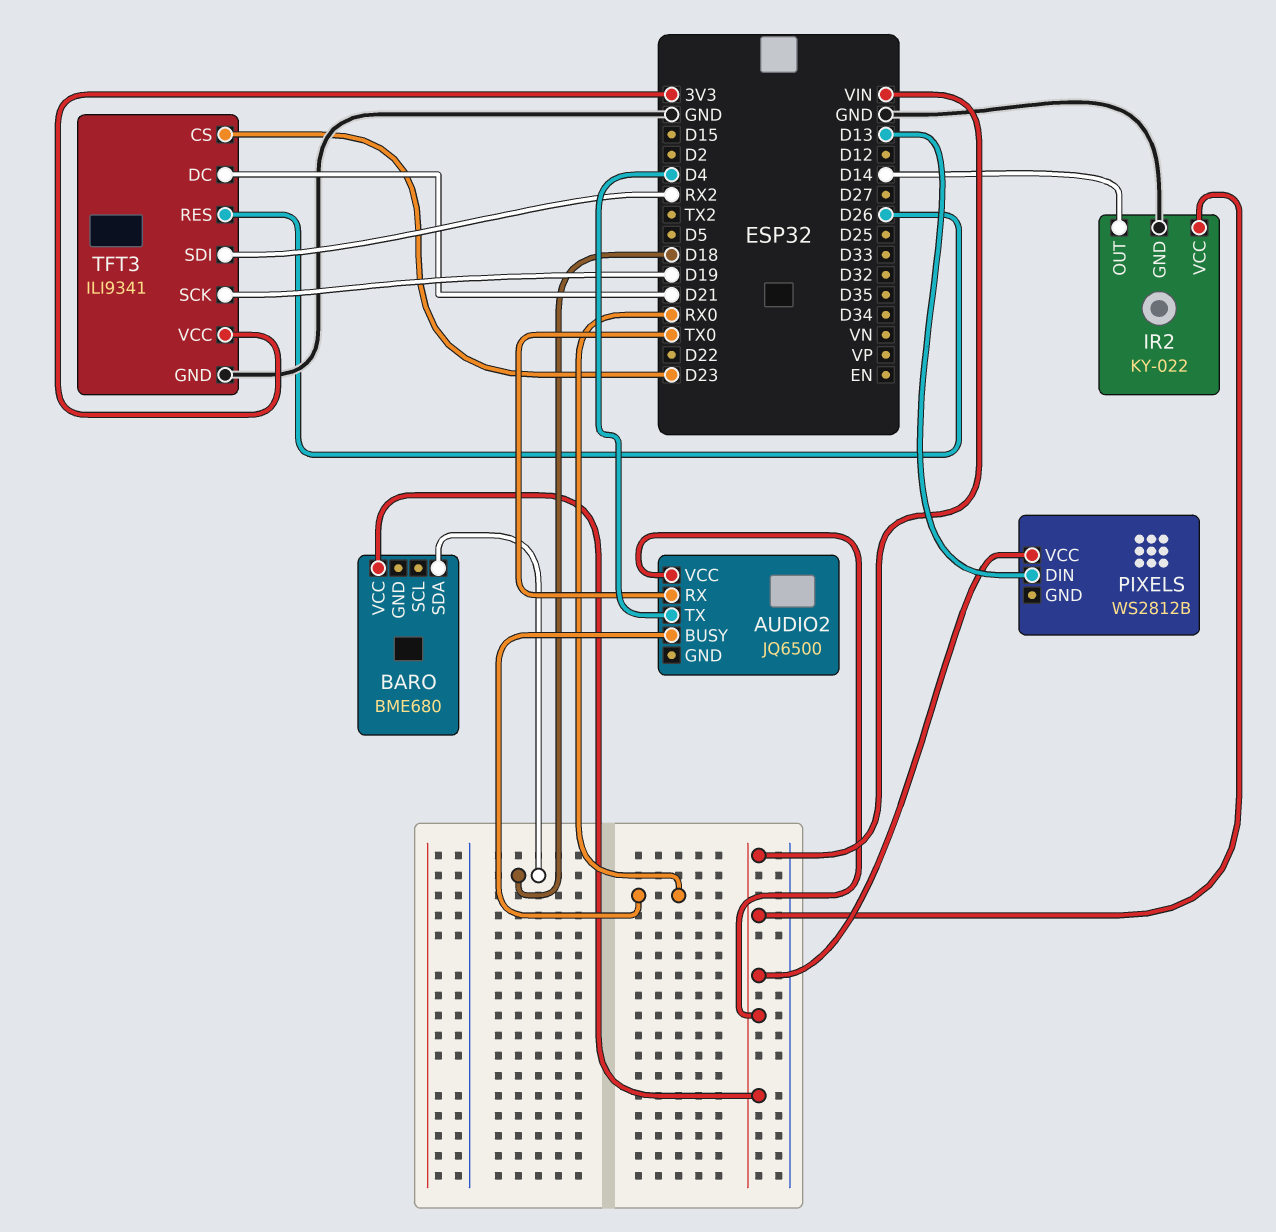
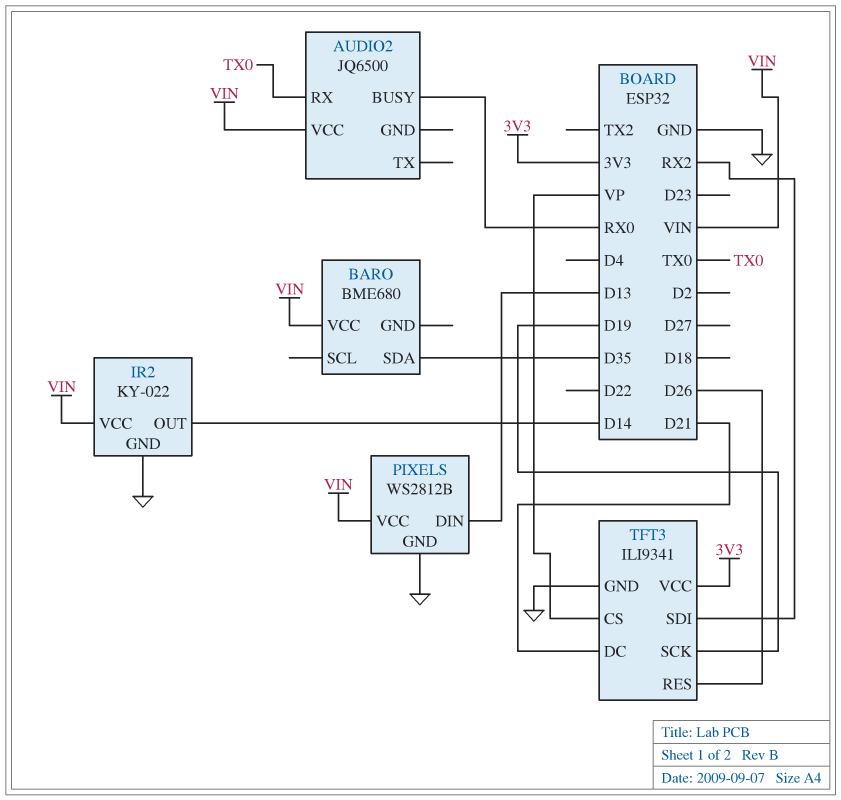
AUDIO2 pin TX: D4 -> none
BARO pin SDA: D18 -> D35
PIXELS pin GND: none -> GND
TFT3 pin CS: D23 -> VP

